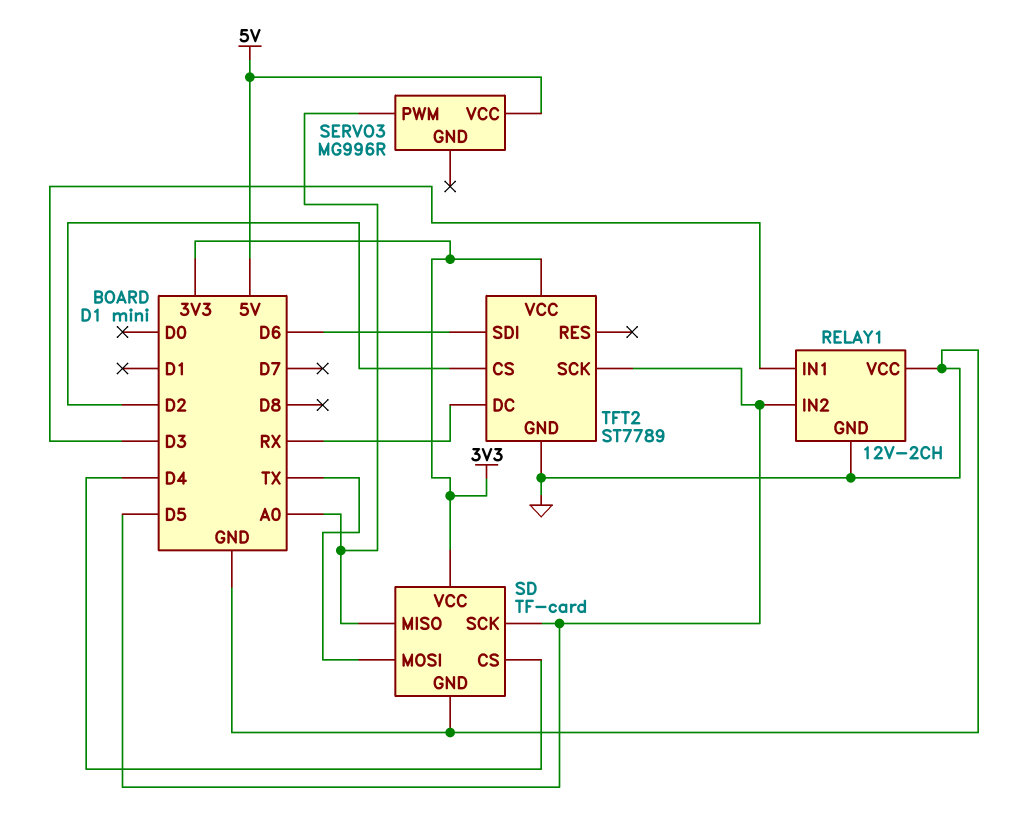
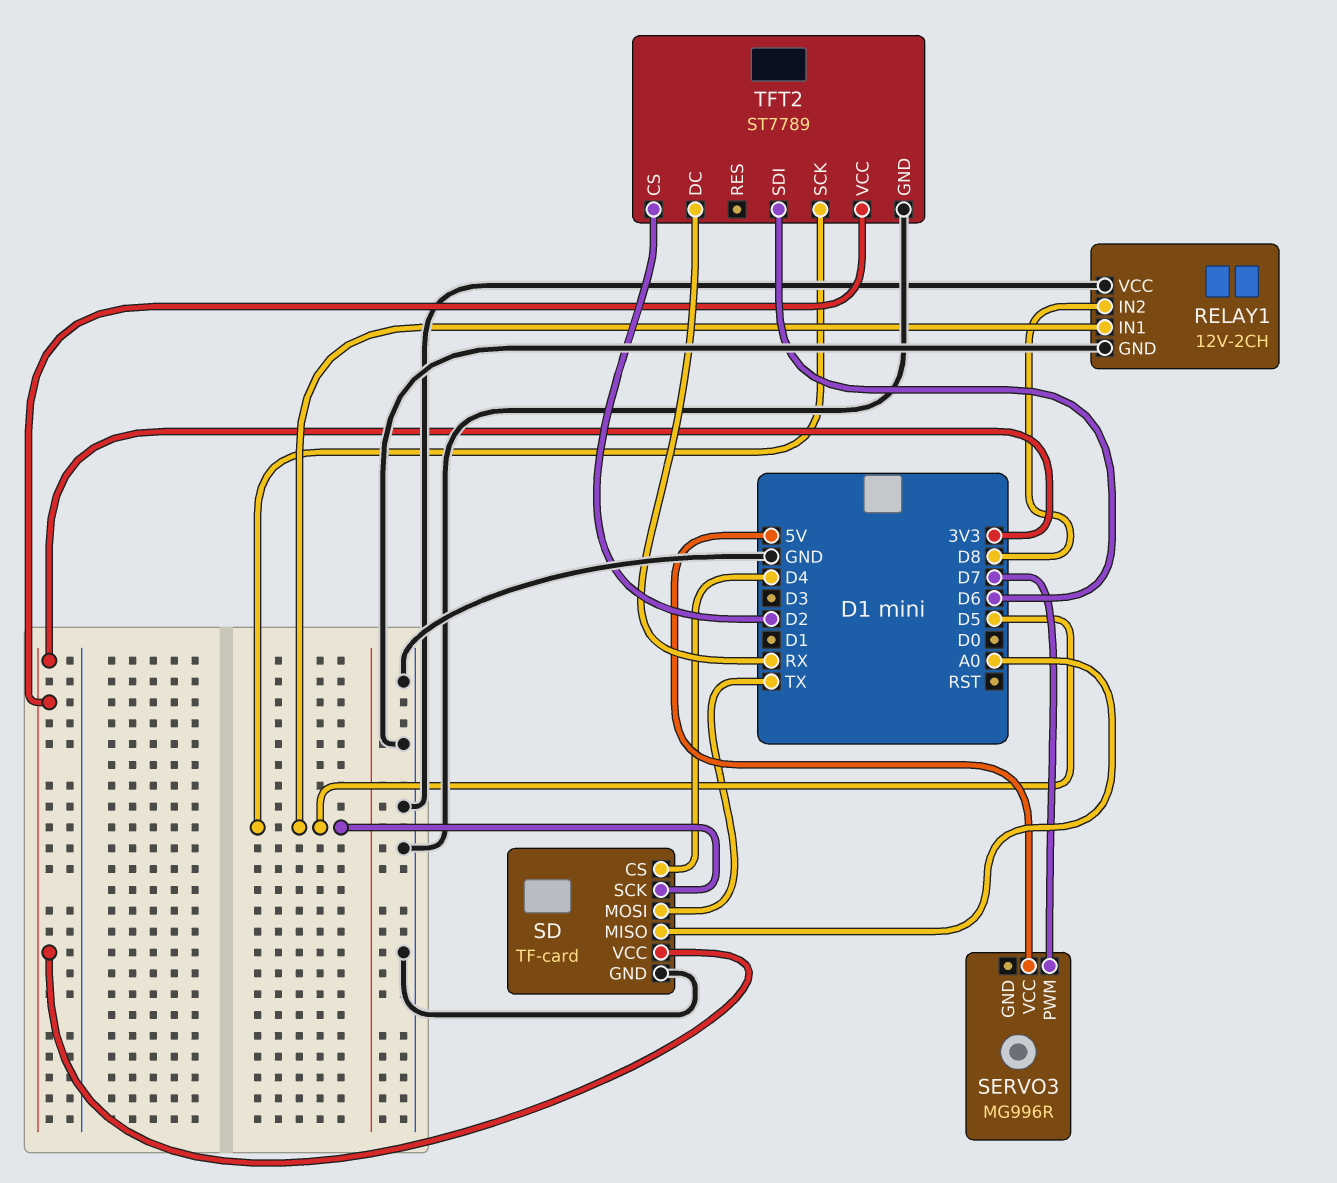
RELAY1 pin IN1: D3 -> D5
RELAY1 pin IN2: D5 -> D8
SERVO3 pin PWM: A0 -> D7

